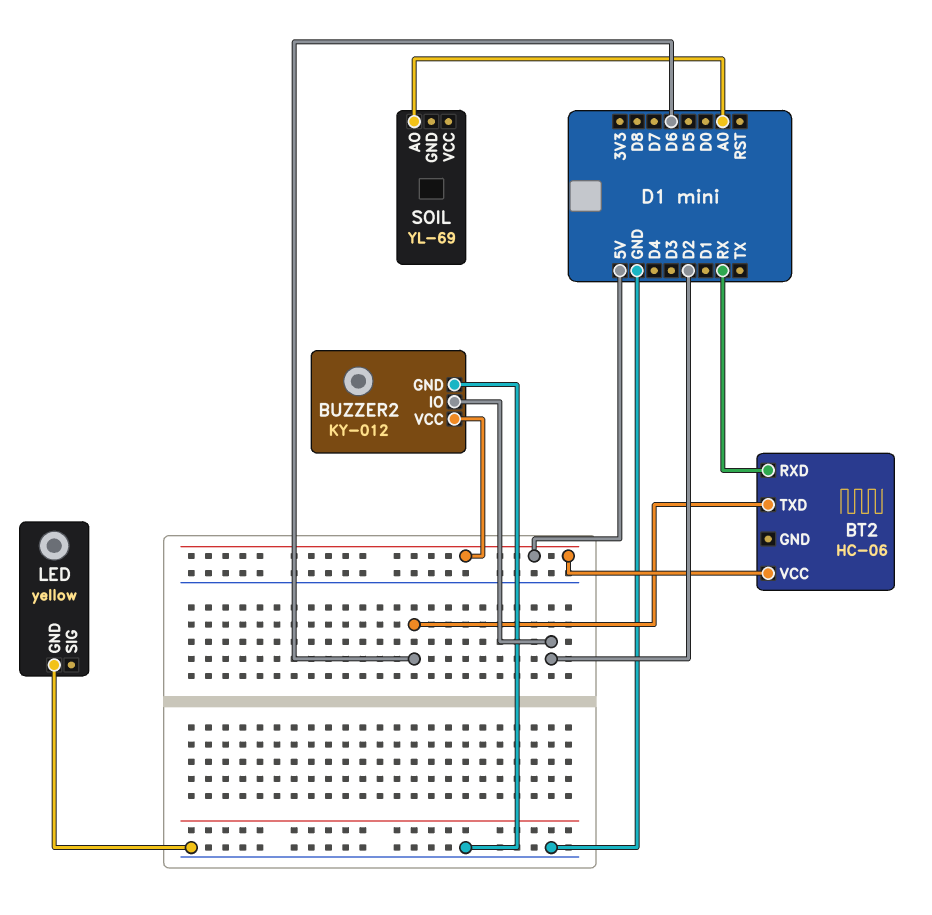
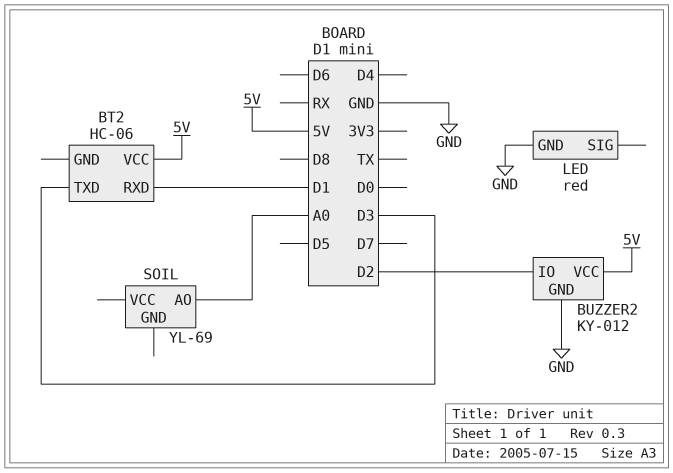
BT2 pin RXD: RX -> D1
BT2 pin TXD: D6 -> D3
LED: yellow -> red

